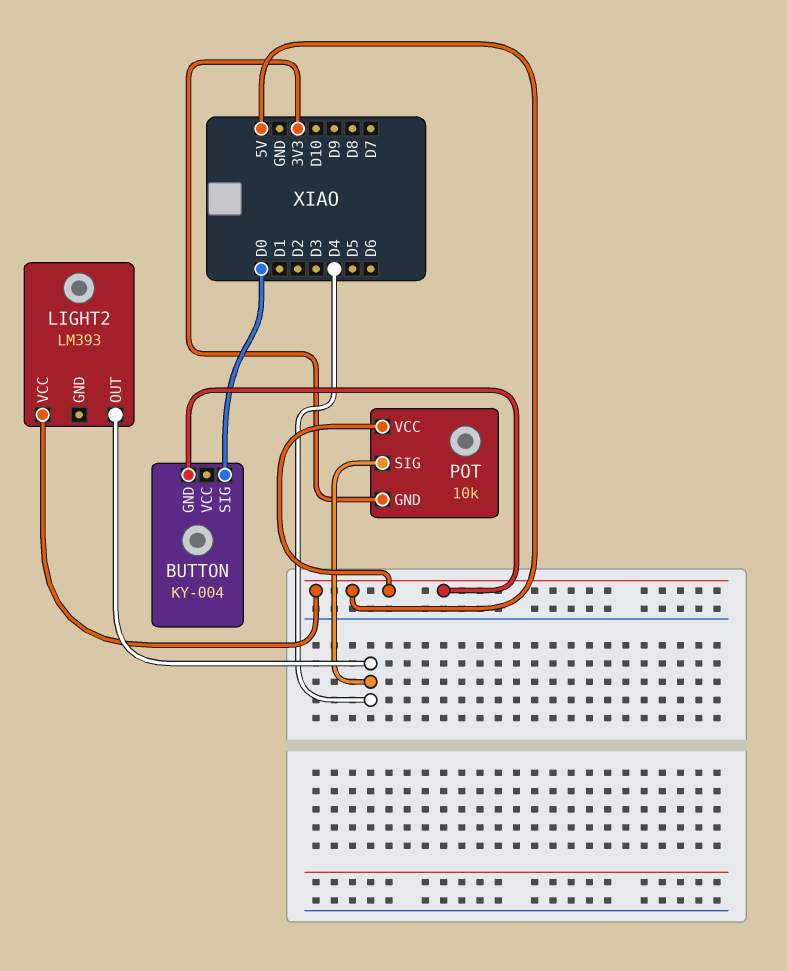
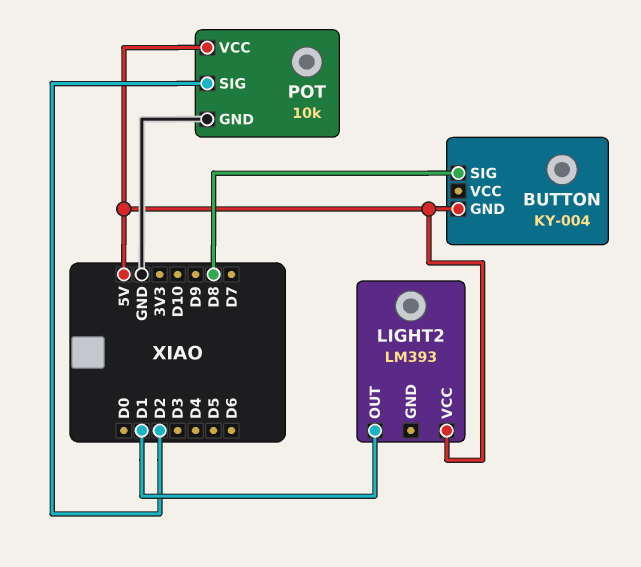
BUTTON pin SIG: D0 -> D8
LIGHT2 pin OUT: D4 -> D1
POT pin GND: 3V3 -> GND
POT pin SIG: D4 -> D2

